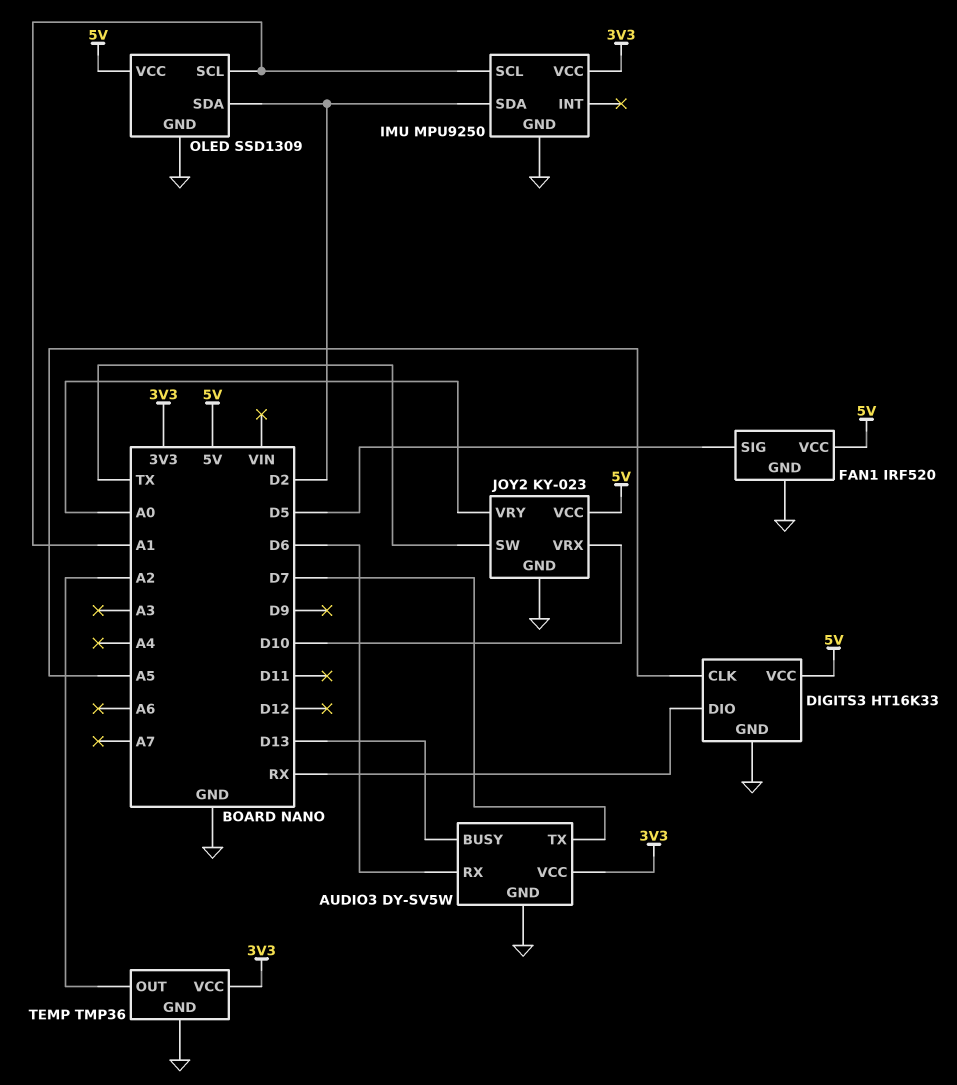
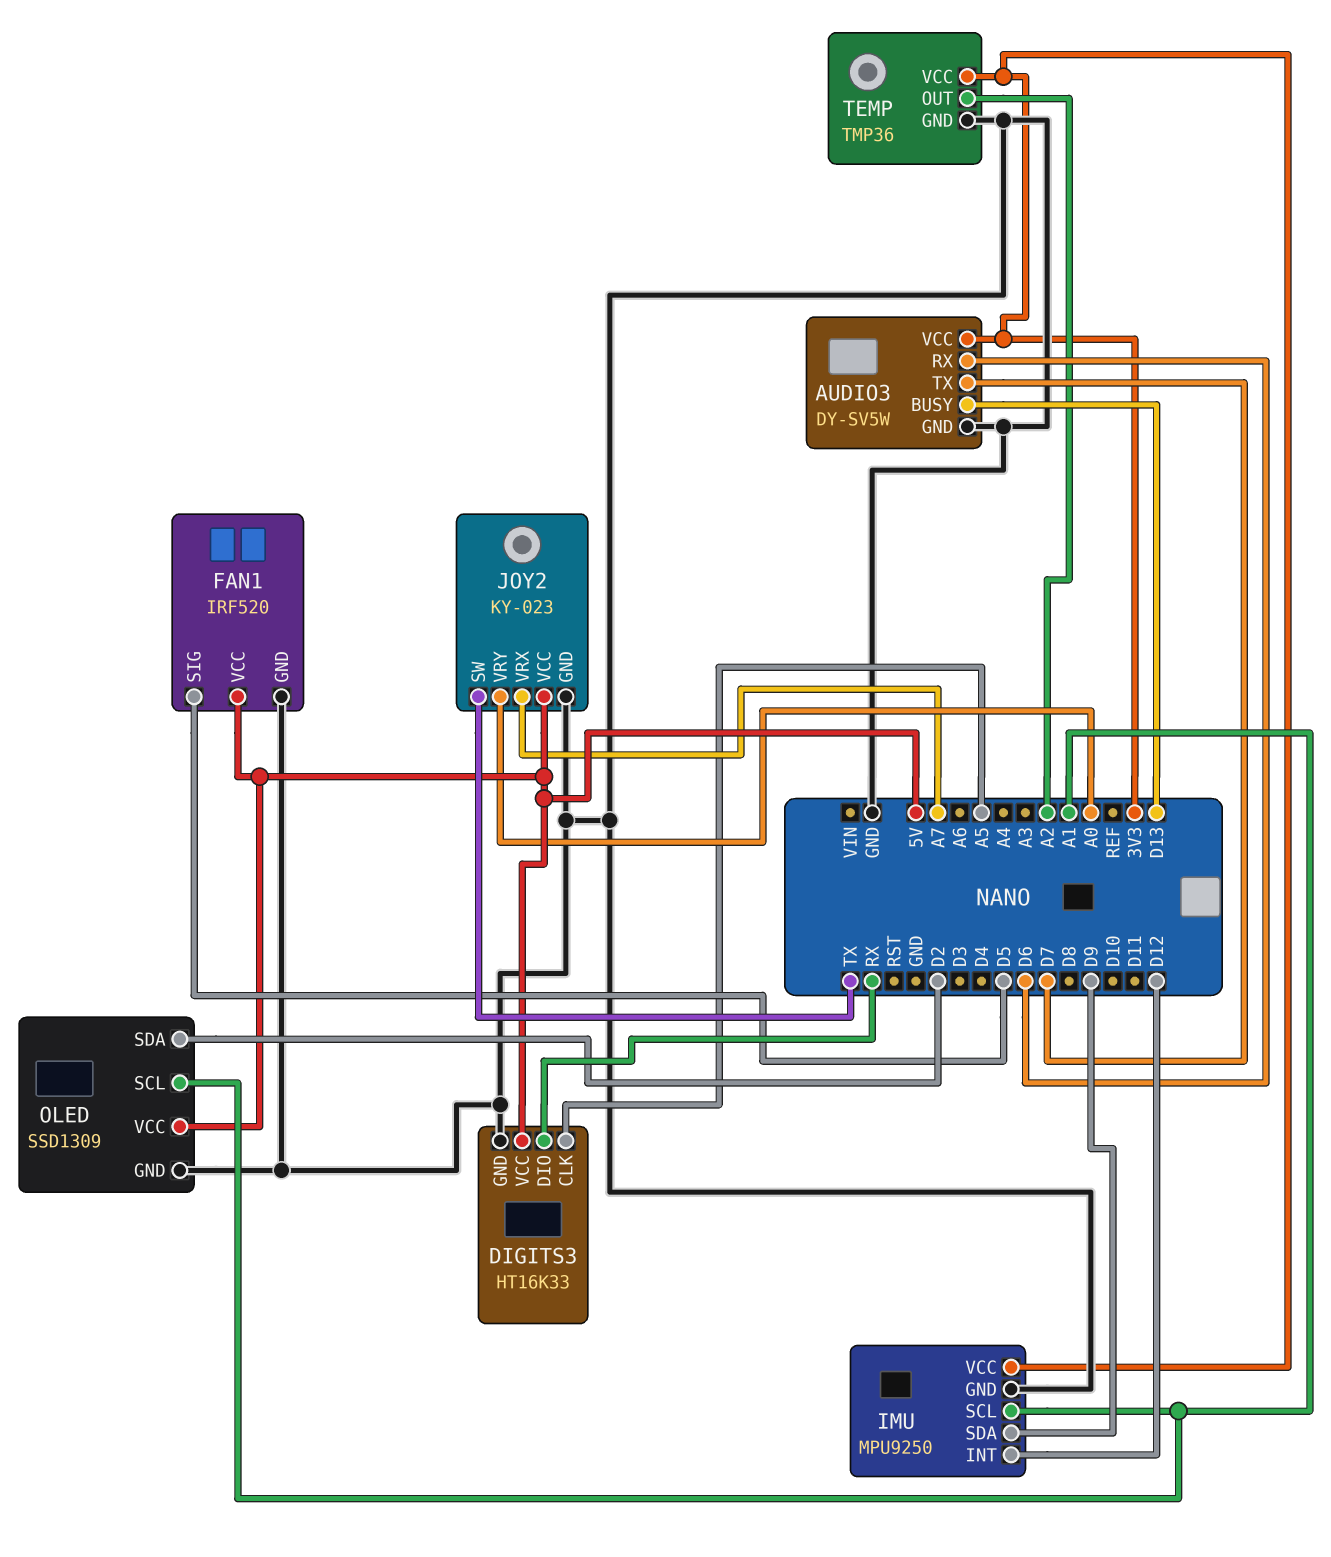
IMU pin INT: none -> D12
IMU pin SDA: D2 -> D9
JOY2 pin VRX: D10 -> A7

